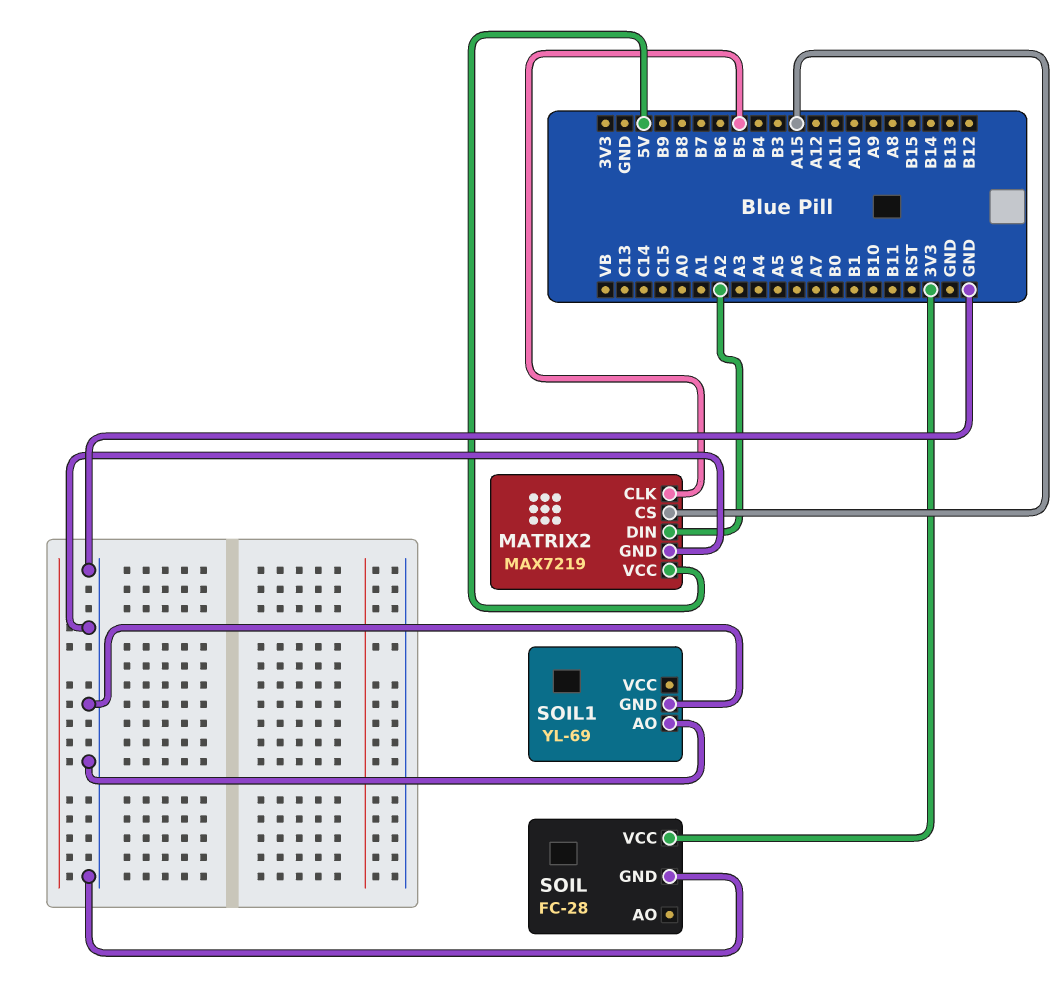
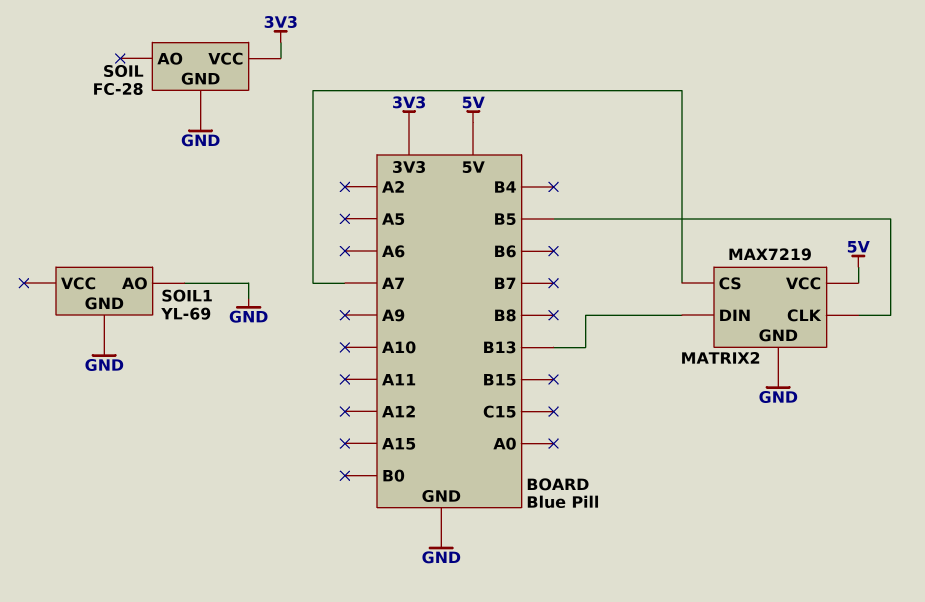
MATRIX2 pin CS: A15 -> A7
MATRIX2 pin DIN: A2 -> B13

